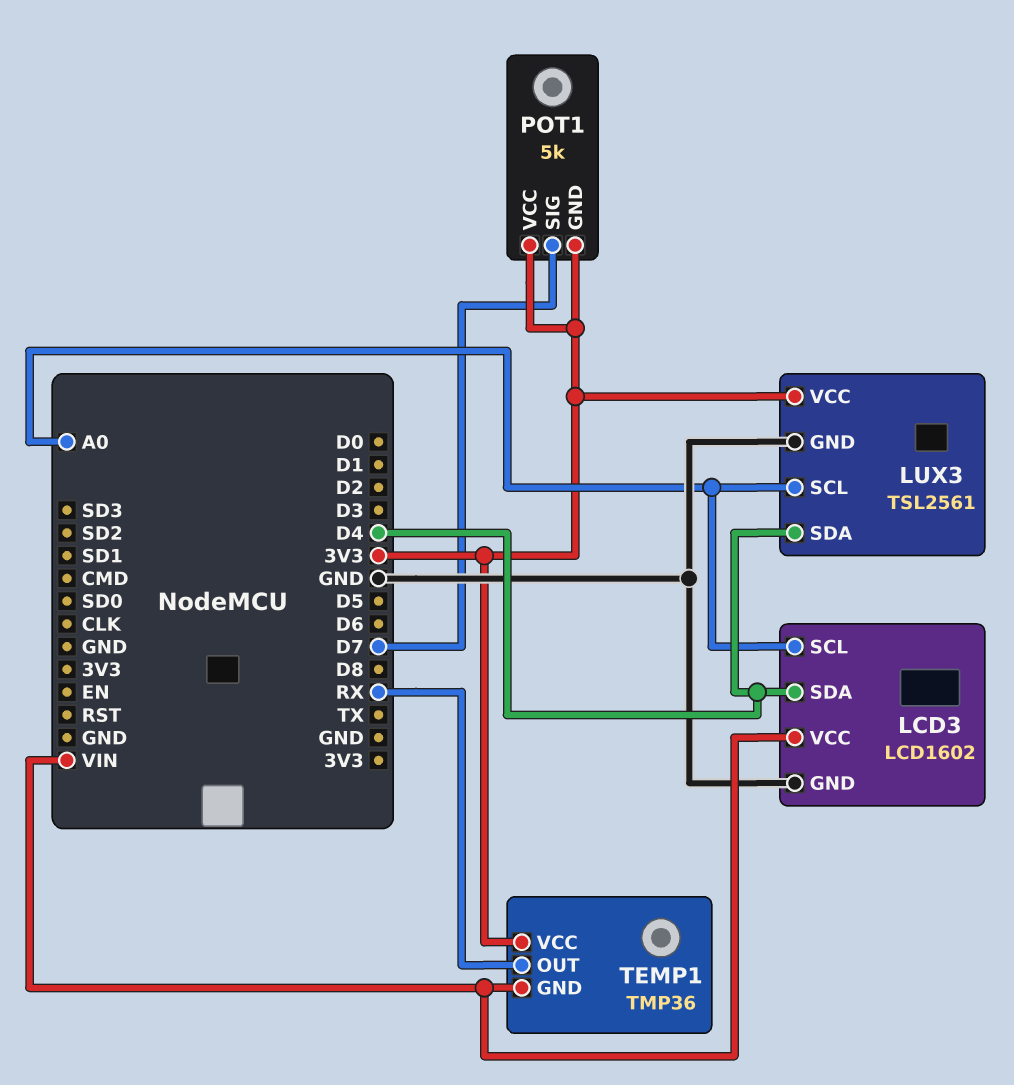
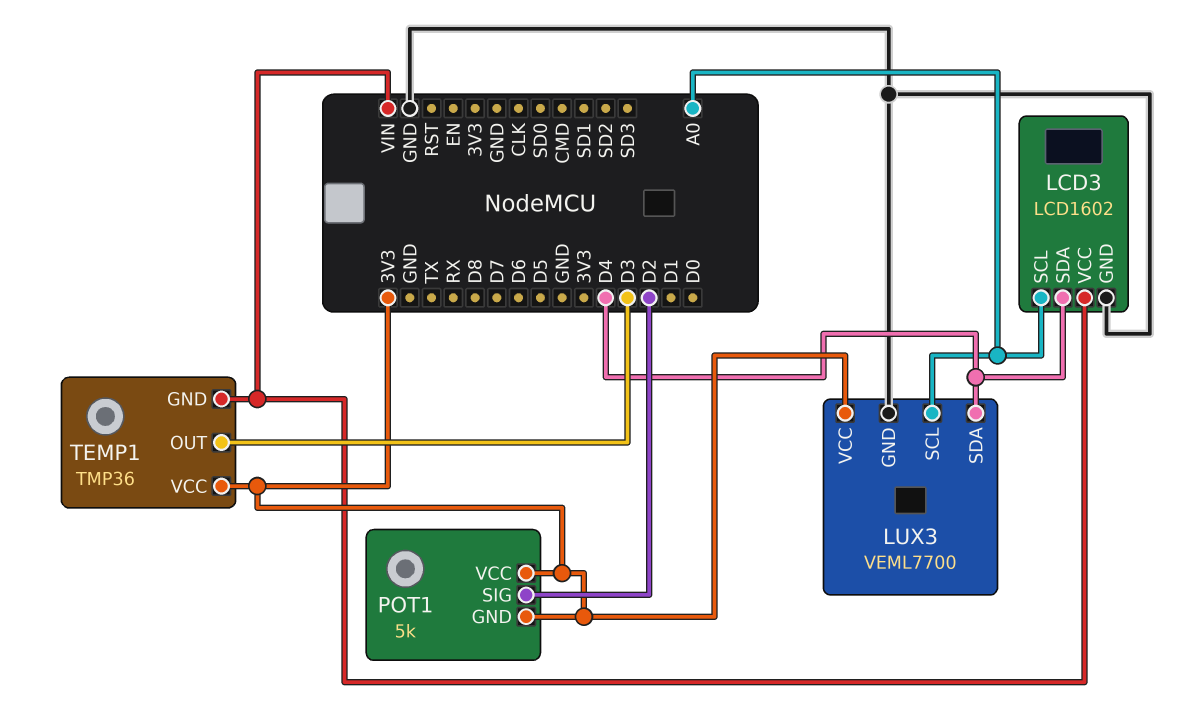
LUX3: TSL2561 -> VEML7700
POT1 pin SIG: D7 -> D2
TEMP1 pin OUT: RX -> D3

